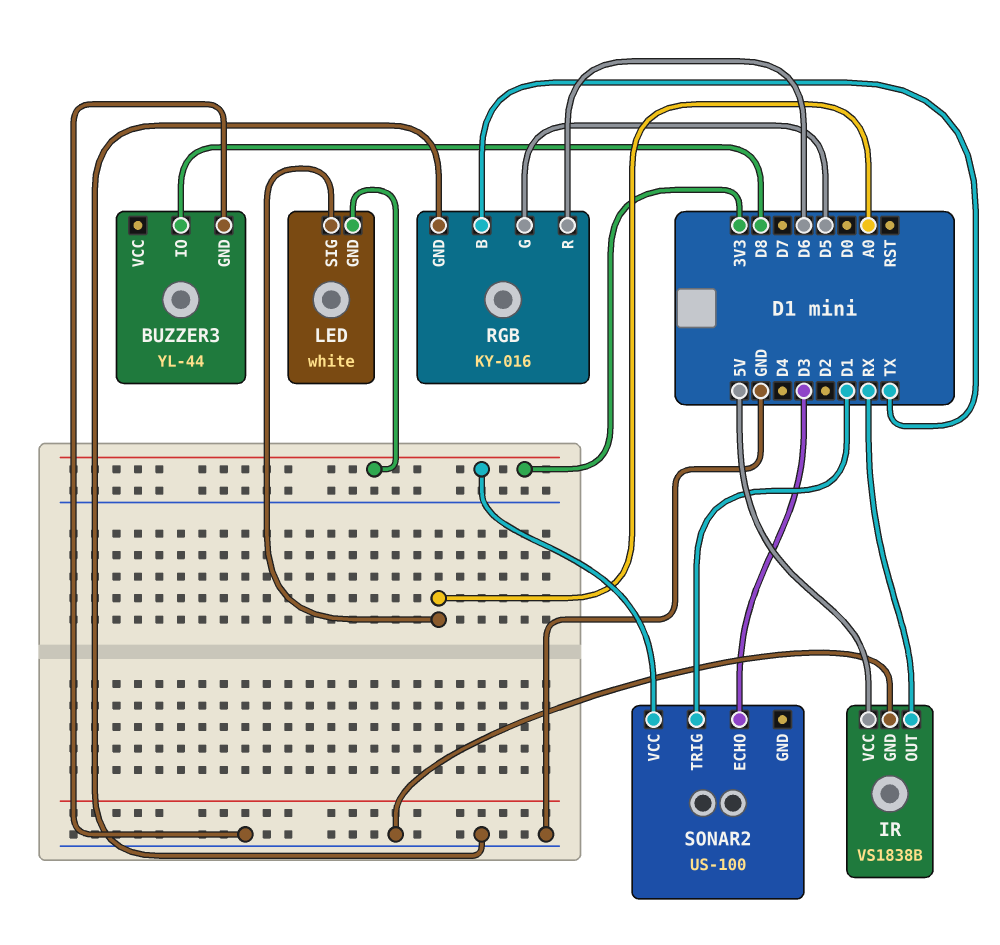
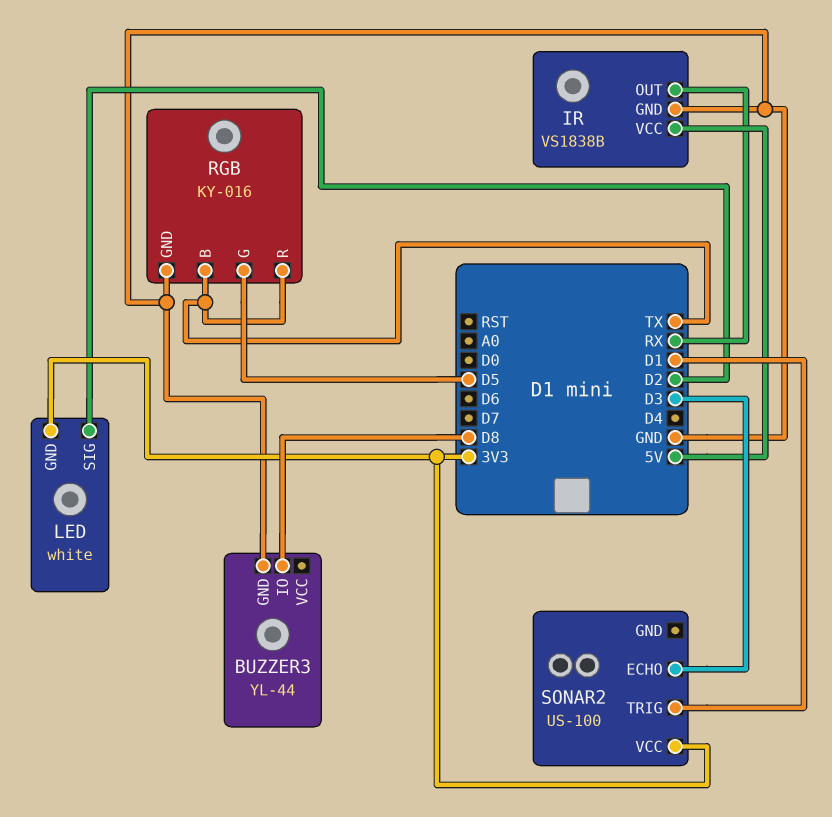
LED pin SIG: A0 -> D2
RGB pin R: D6 -> TX

